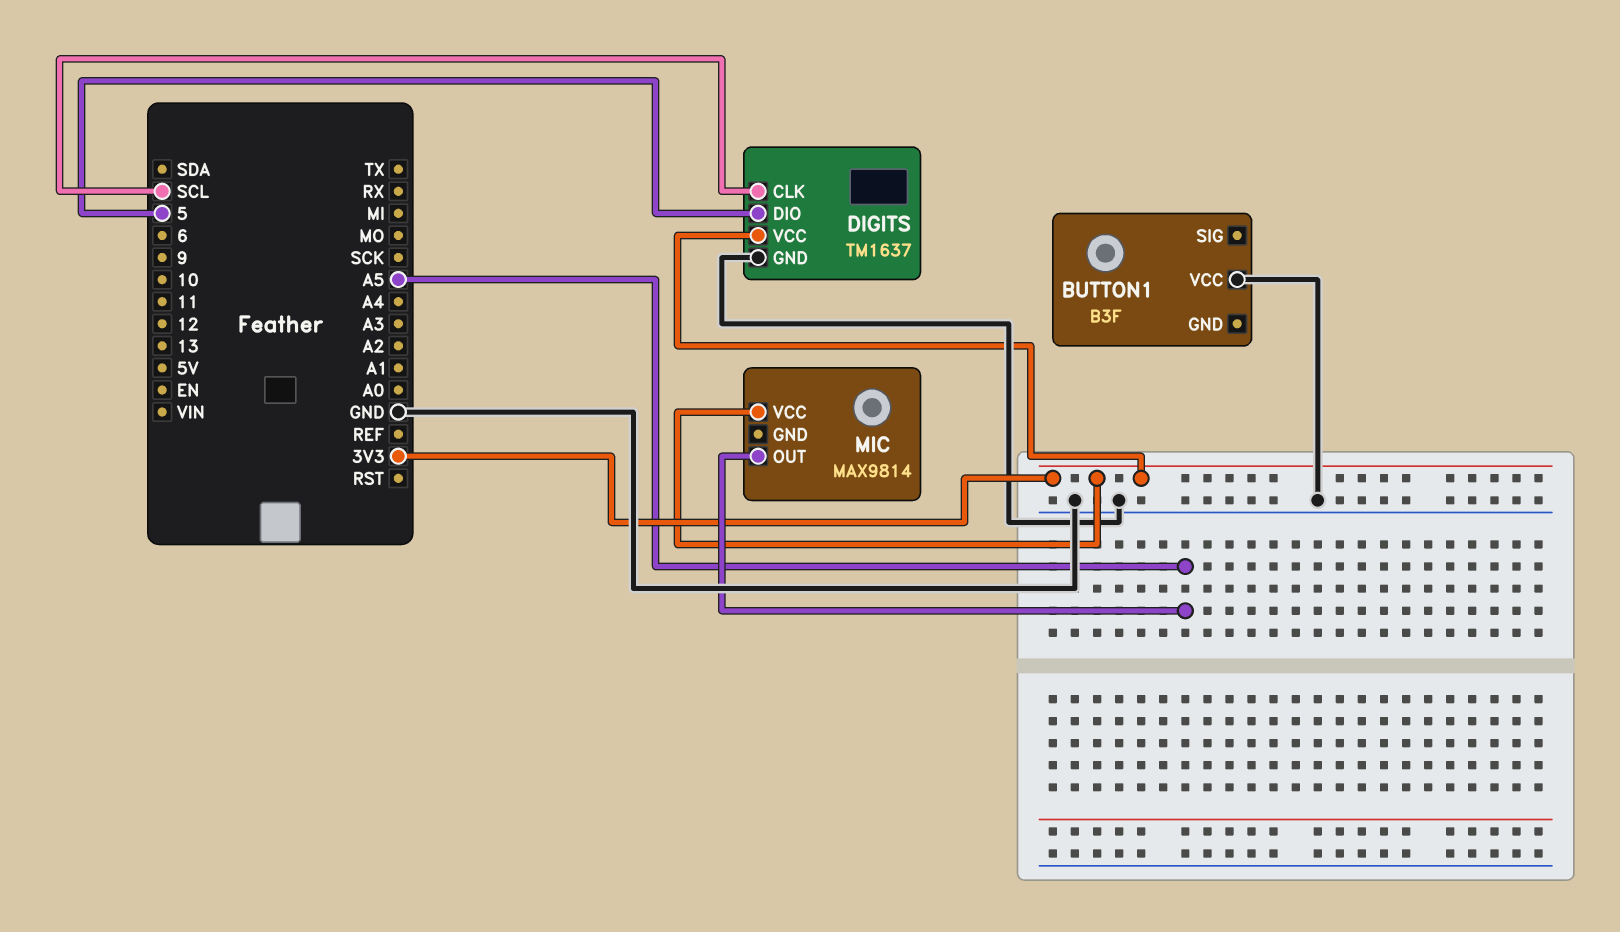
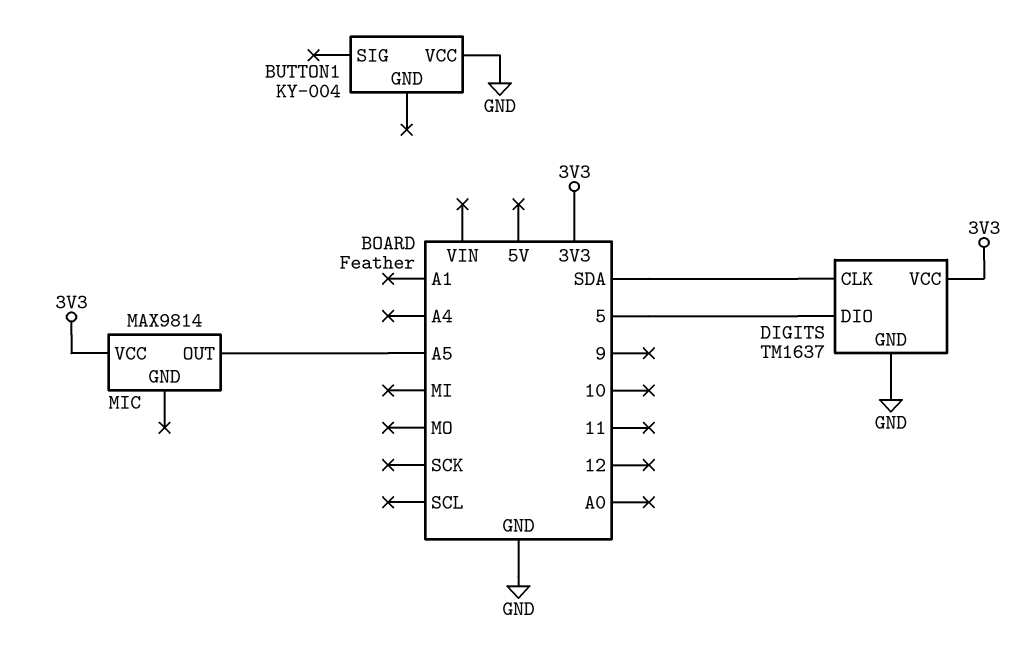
BUTTON1: B3F -> KY-004
DIGITS pin CLK: SCL -> SDA

